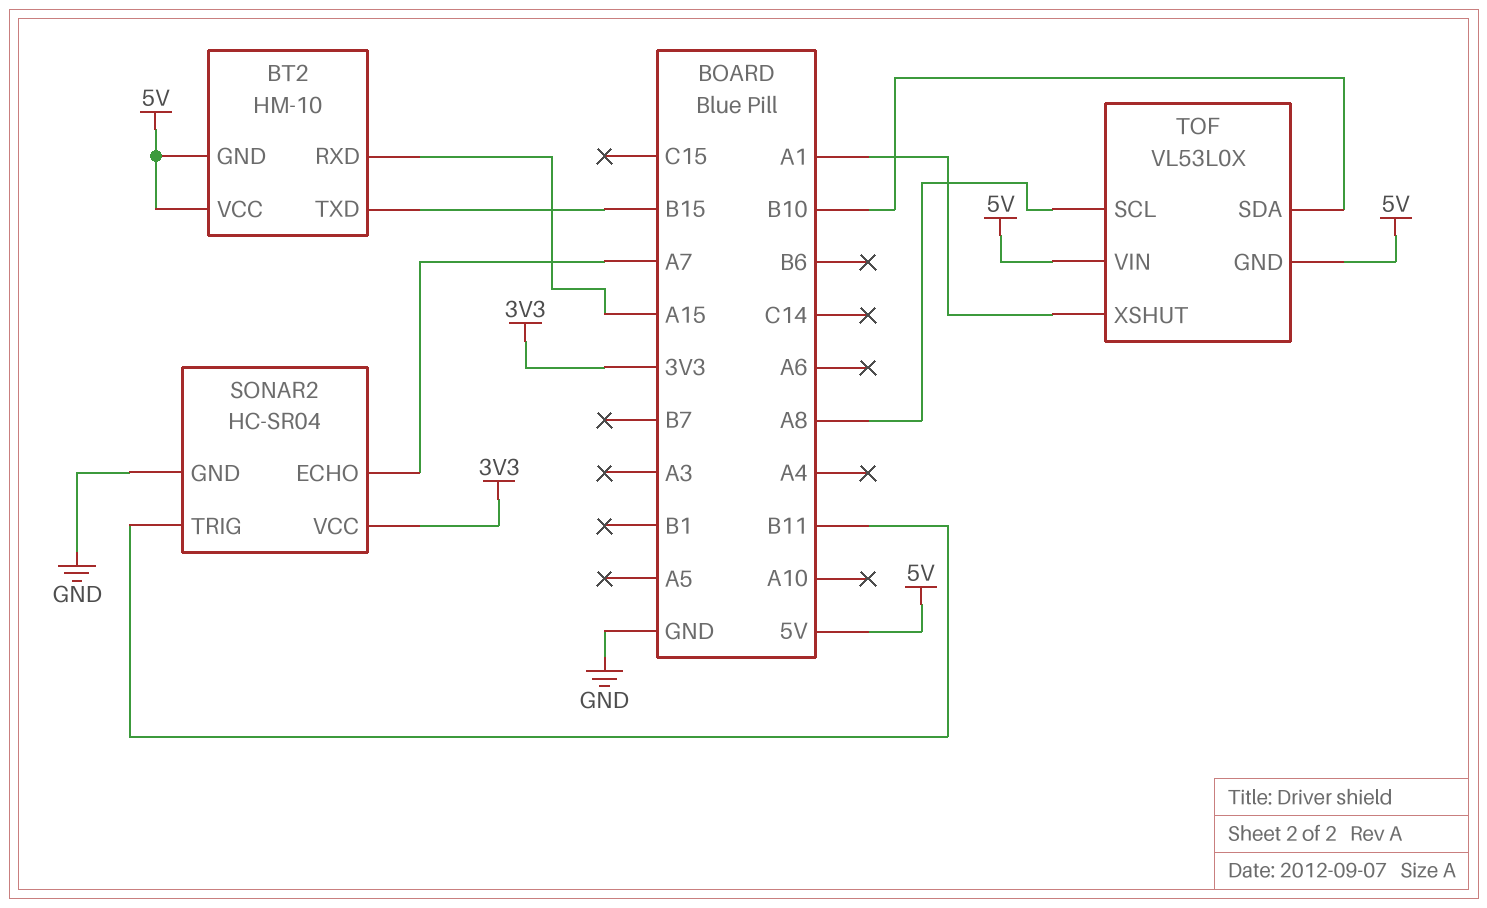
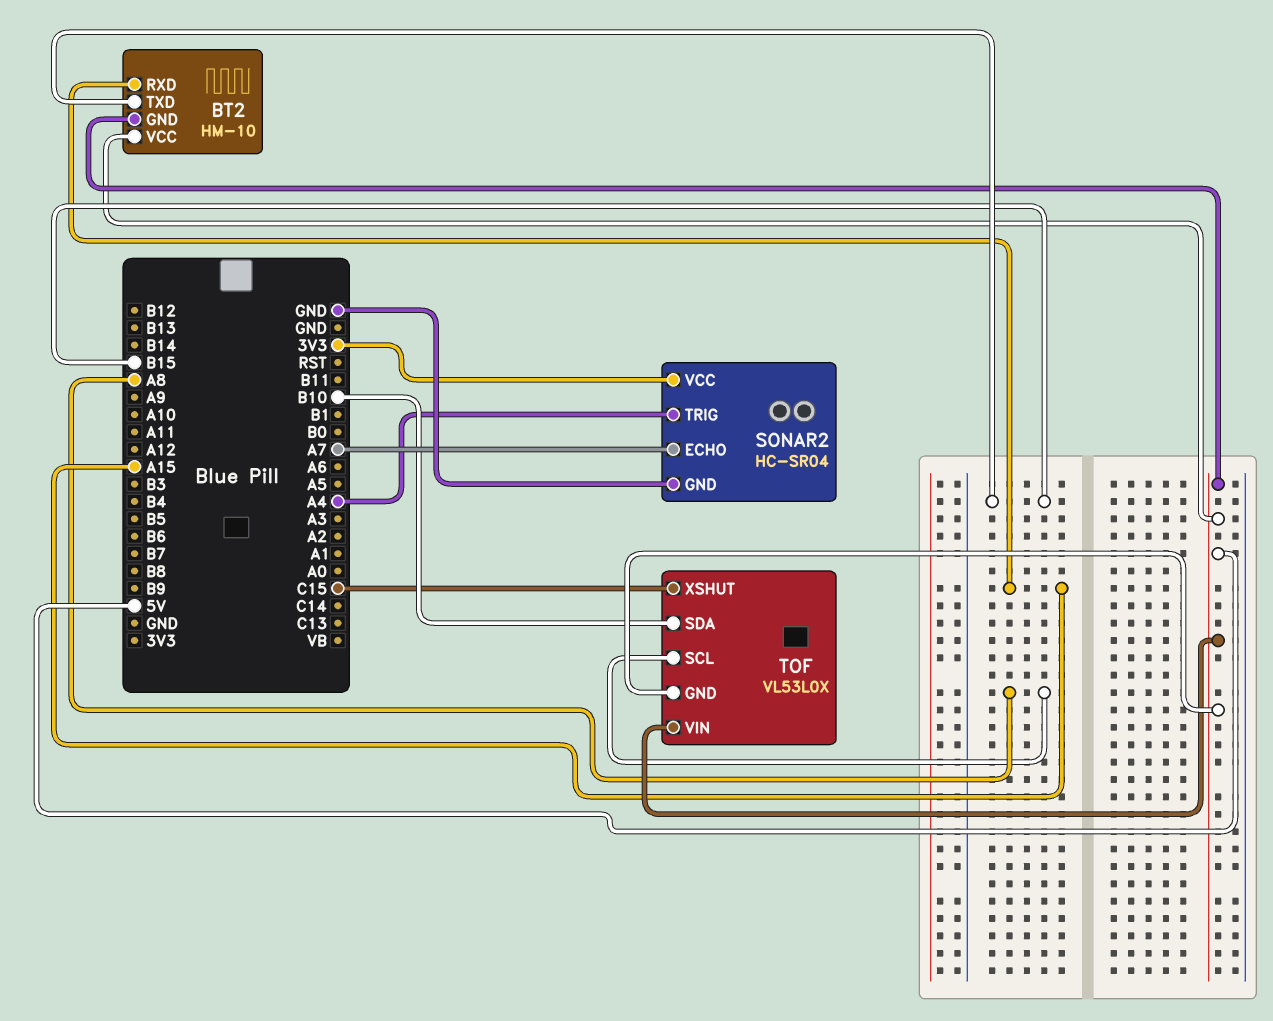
SONAR2 pin TRIG: B11 -> A4
TOF pin XSHUT: A1 -> C15

